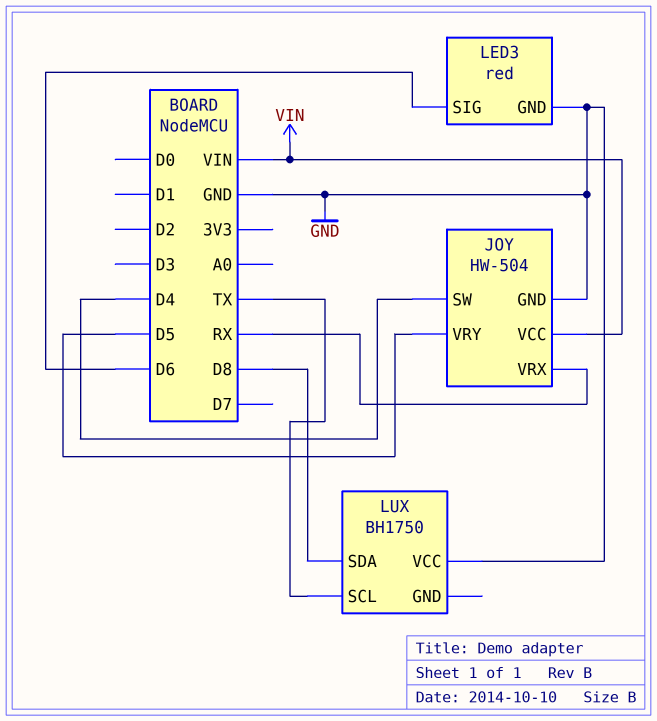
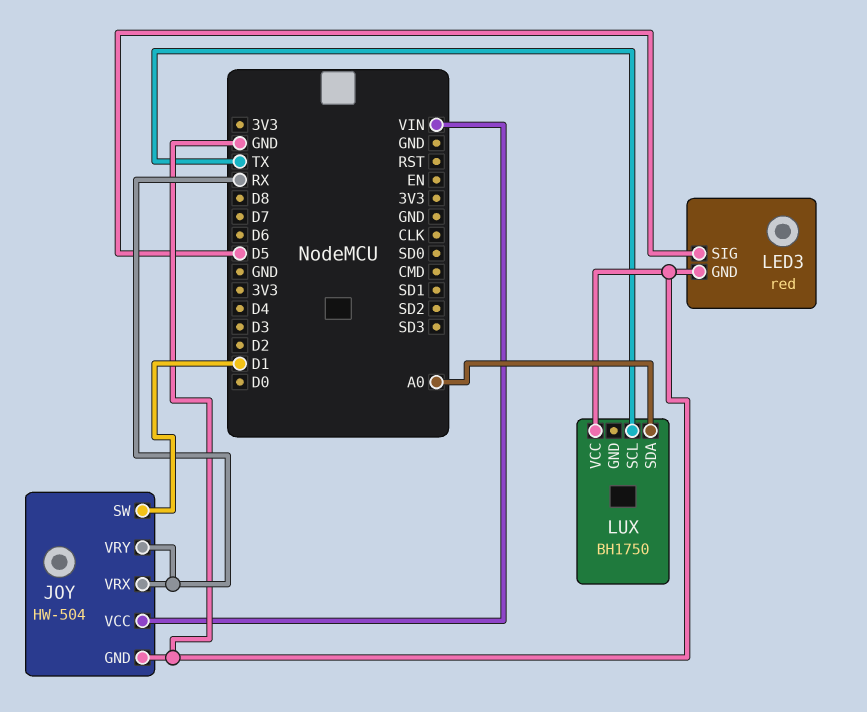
JOY pin SW: D4 -> D1
JOY pin VRY: D5 -> RX
LED3 pin SIG: D6 -> D5
LUX pin SDA: D8 -> A0

